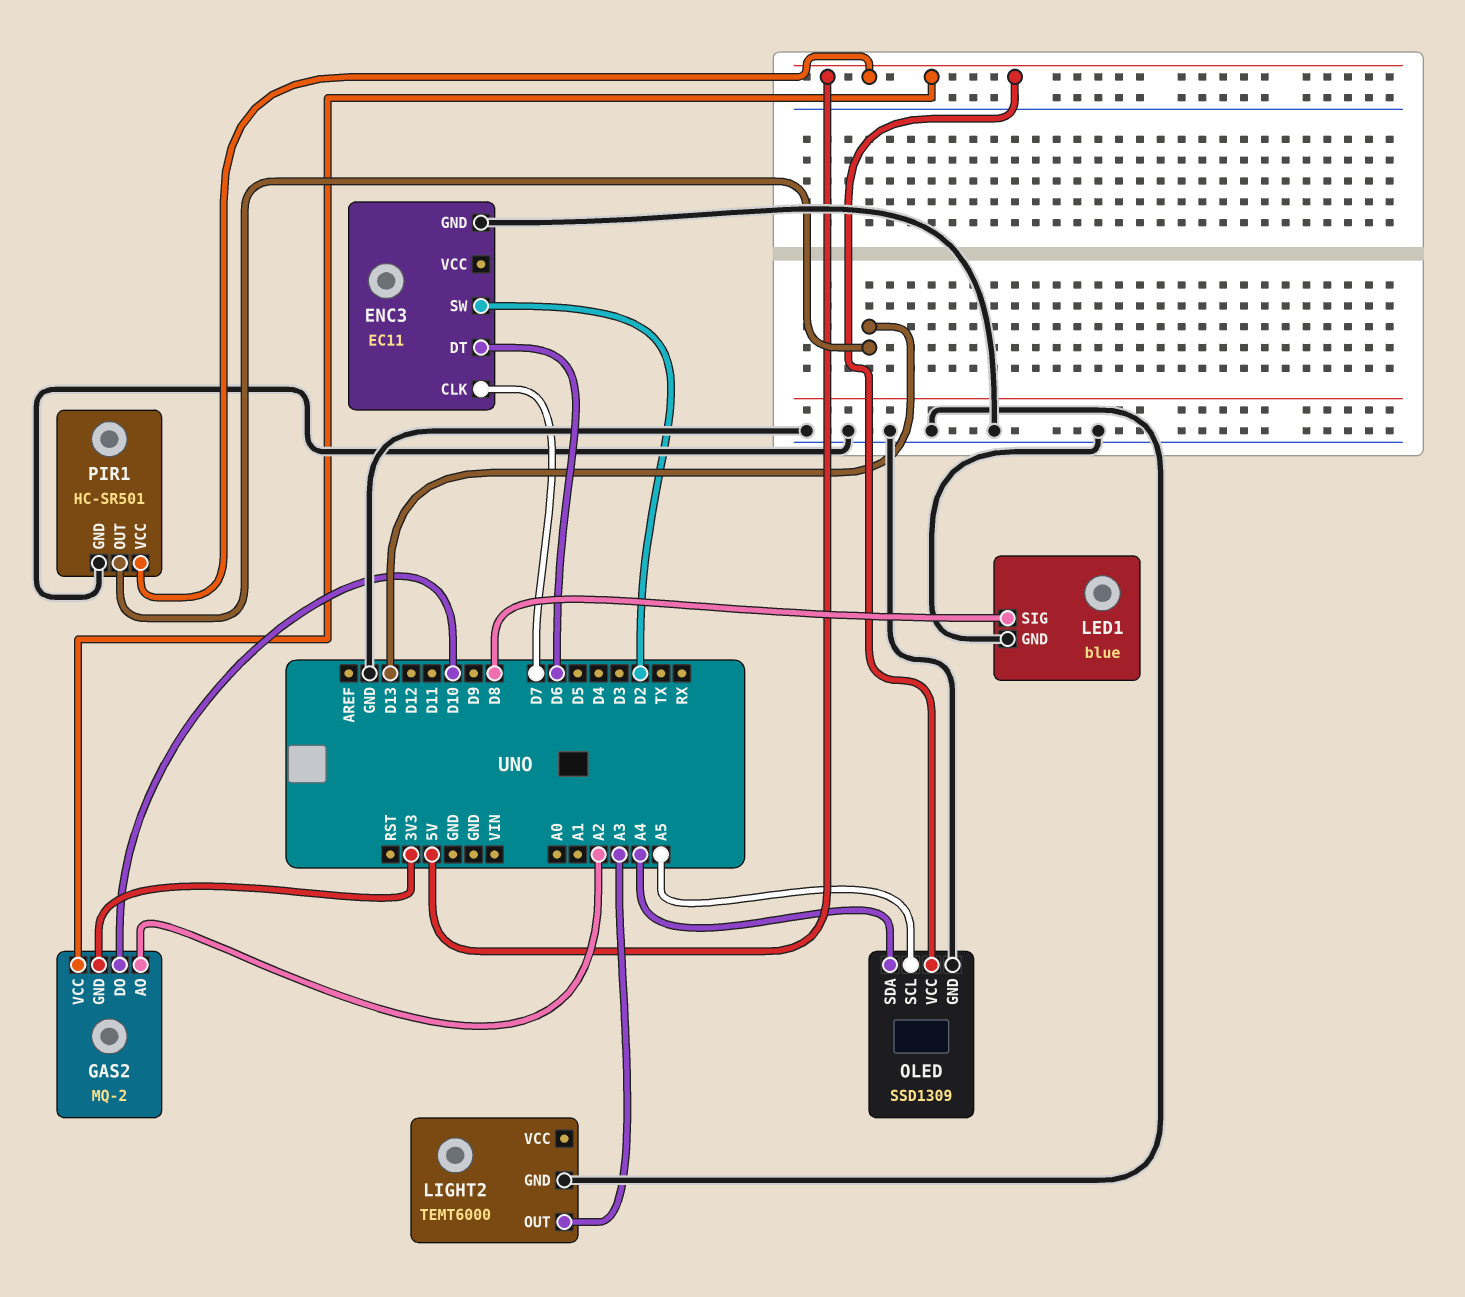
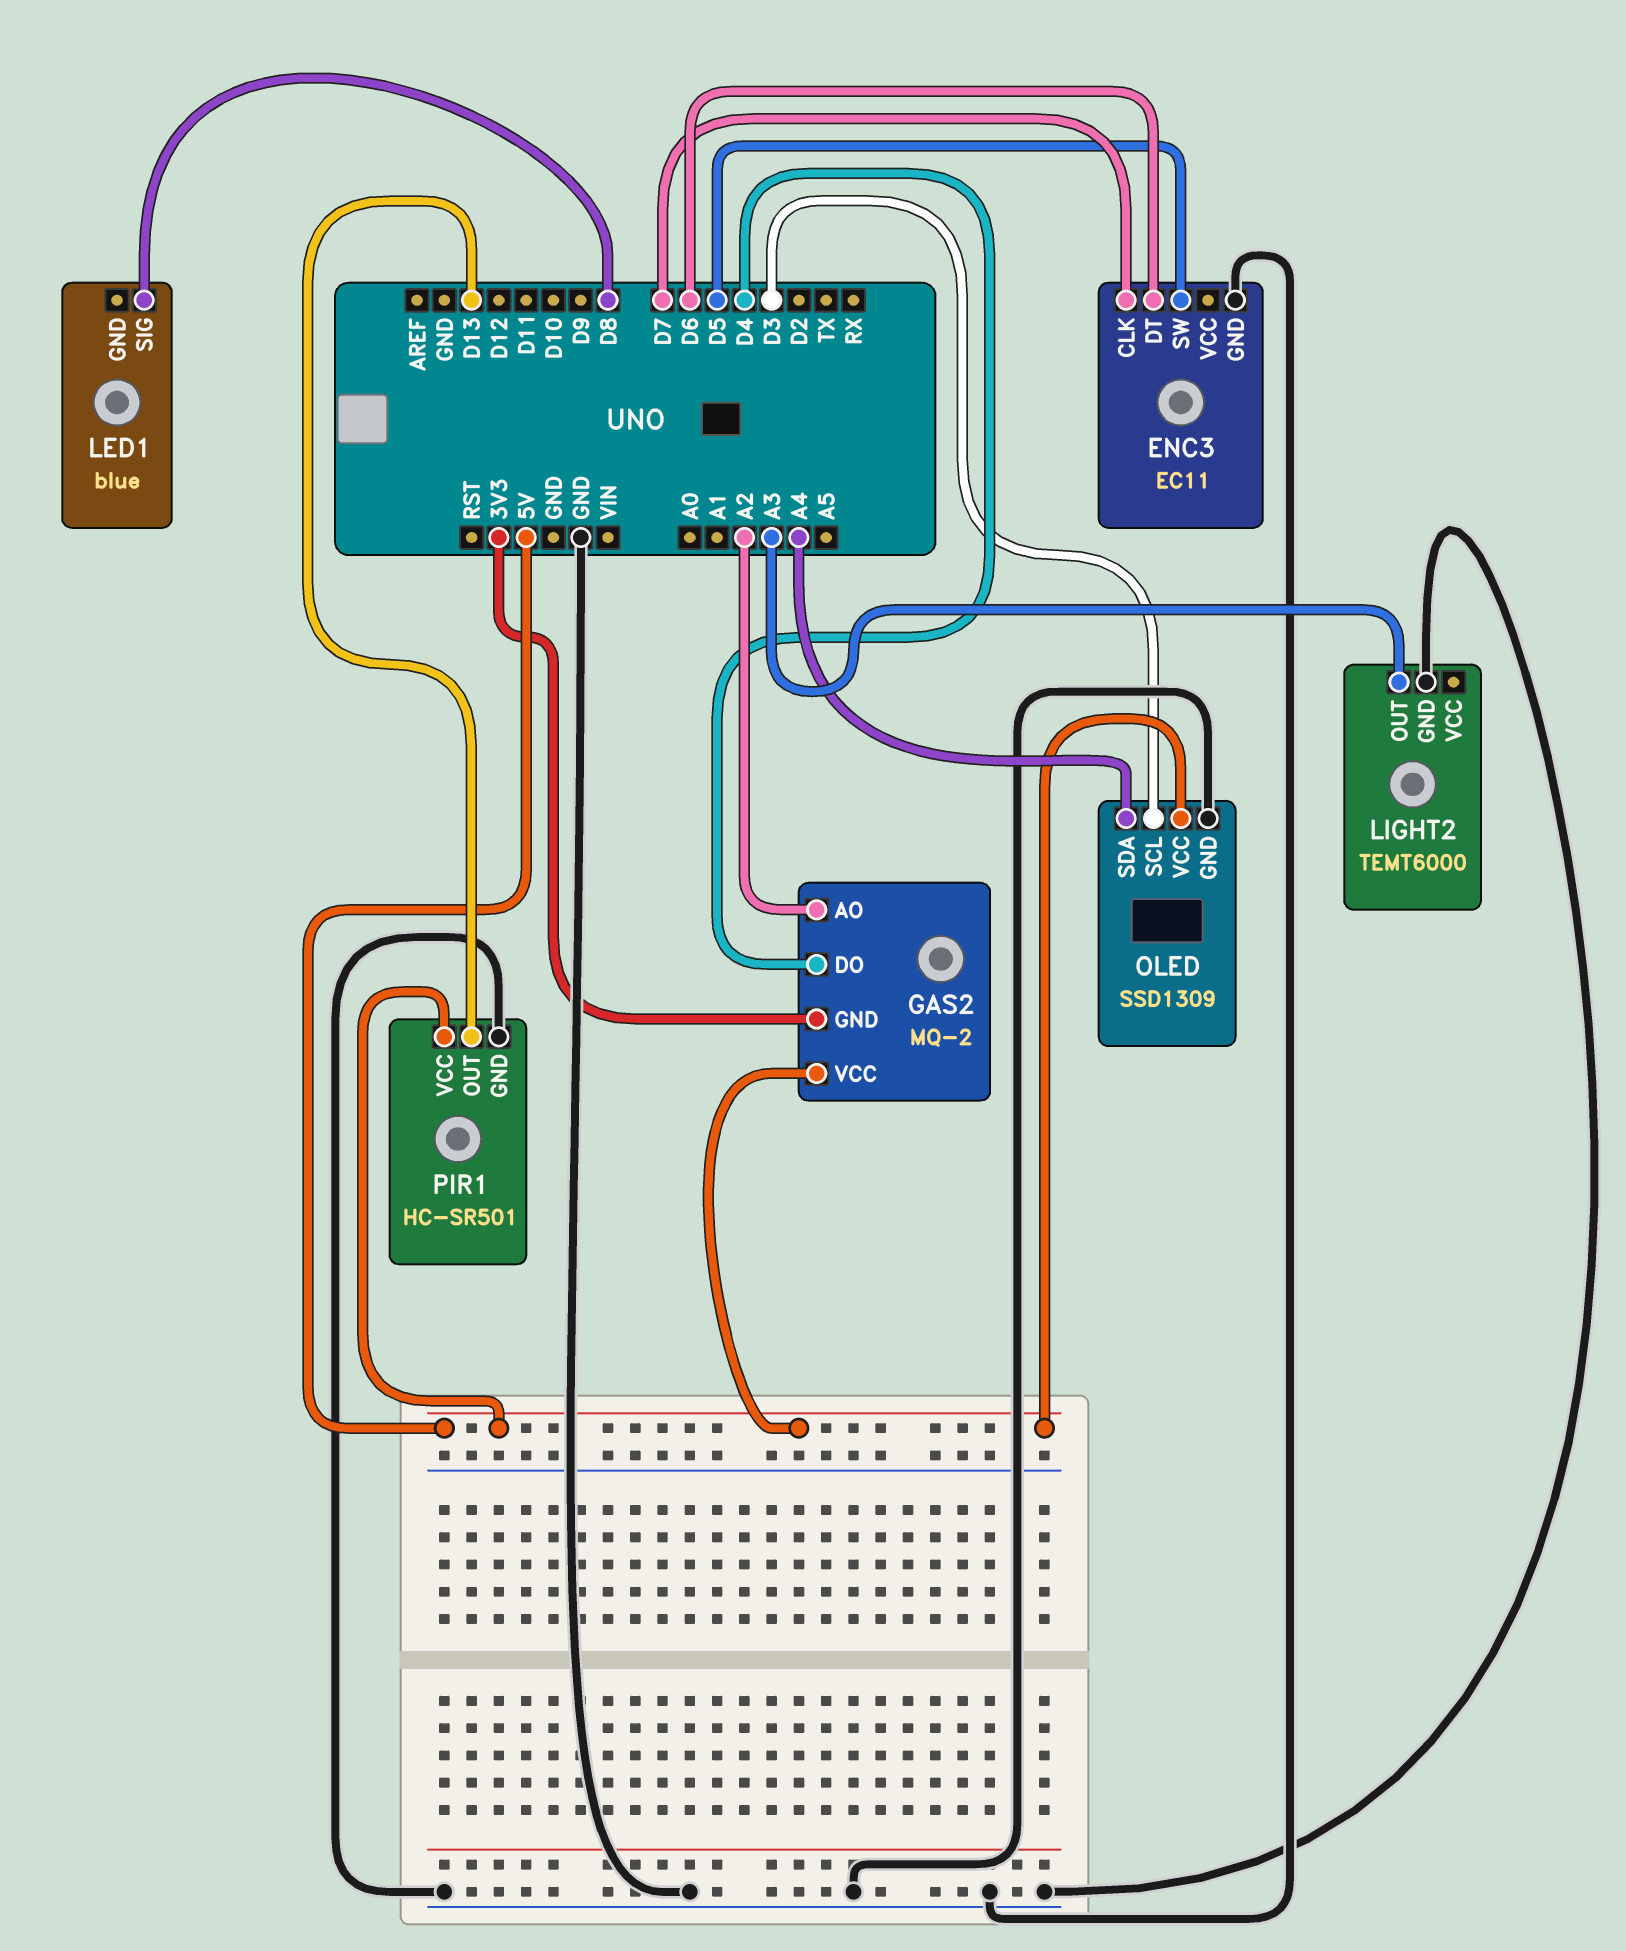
ENC3 pin SW: D2 -> D5
GAS2 pin DO: D10 -> D4
LED1 pin GND: GND -> none
OLED pin SCL: A5 -> D3

